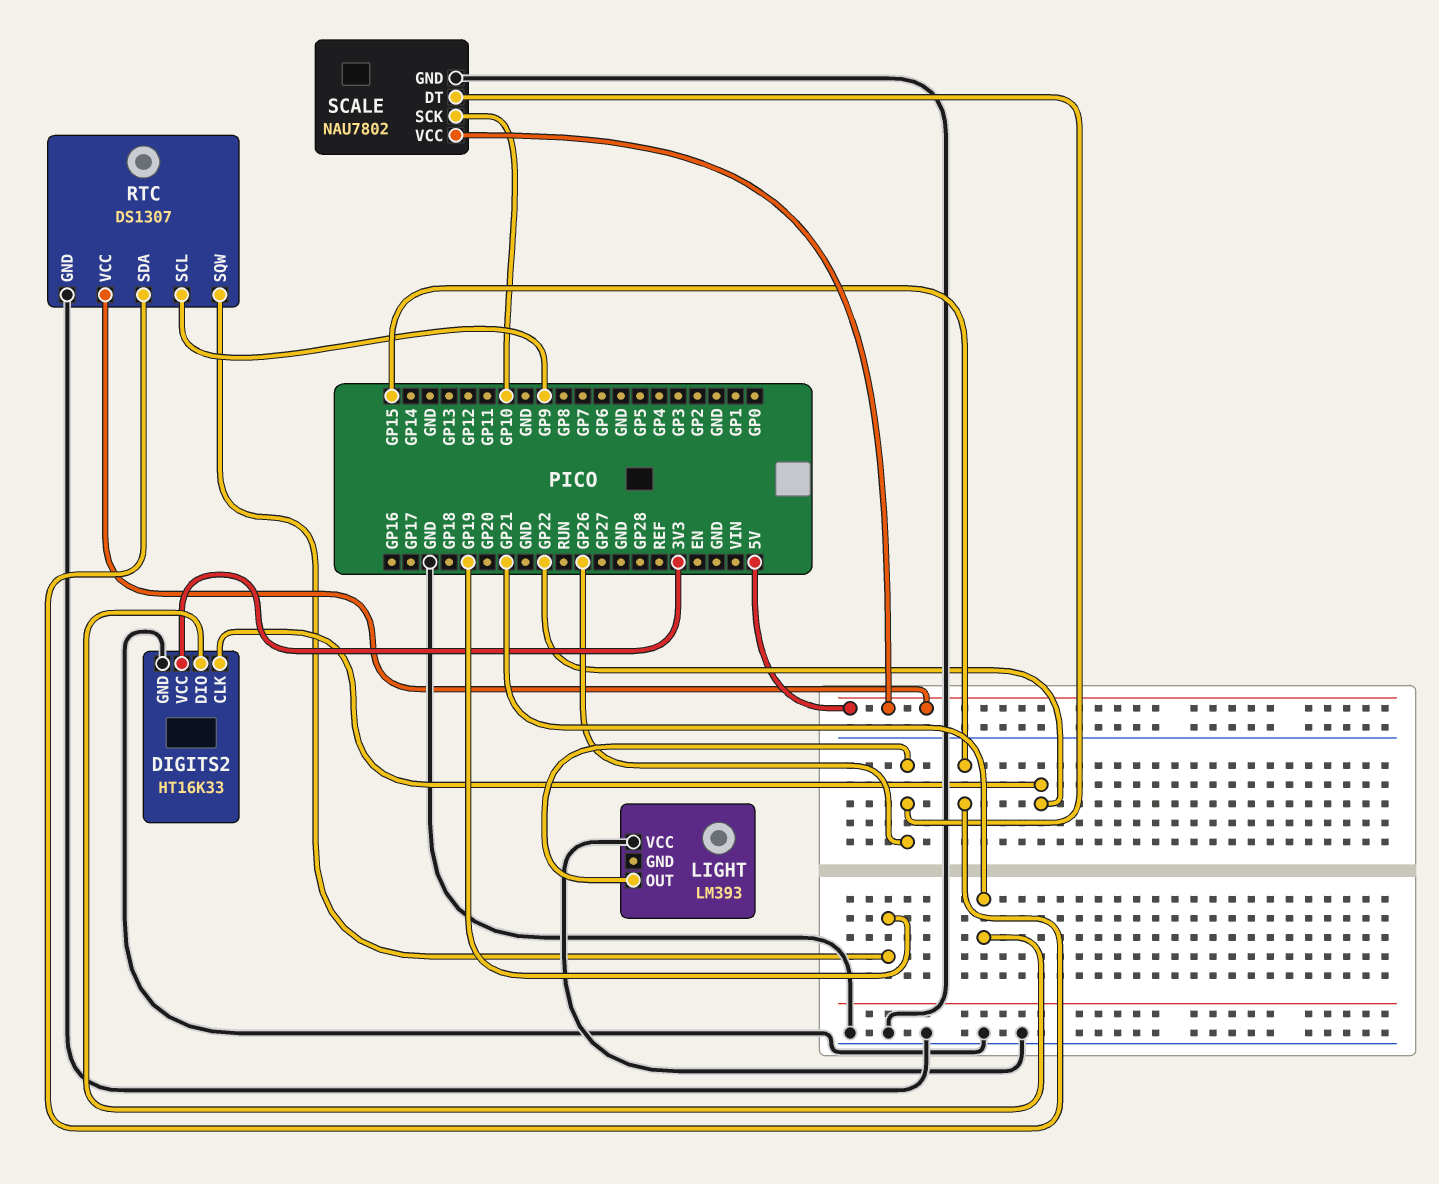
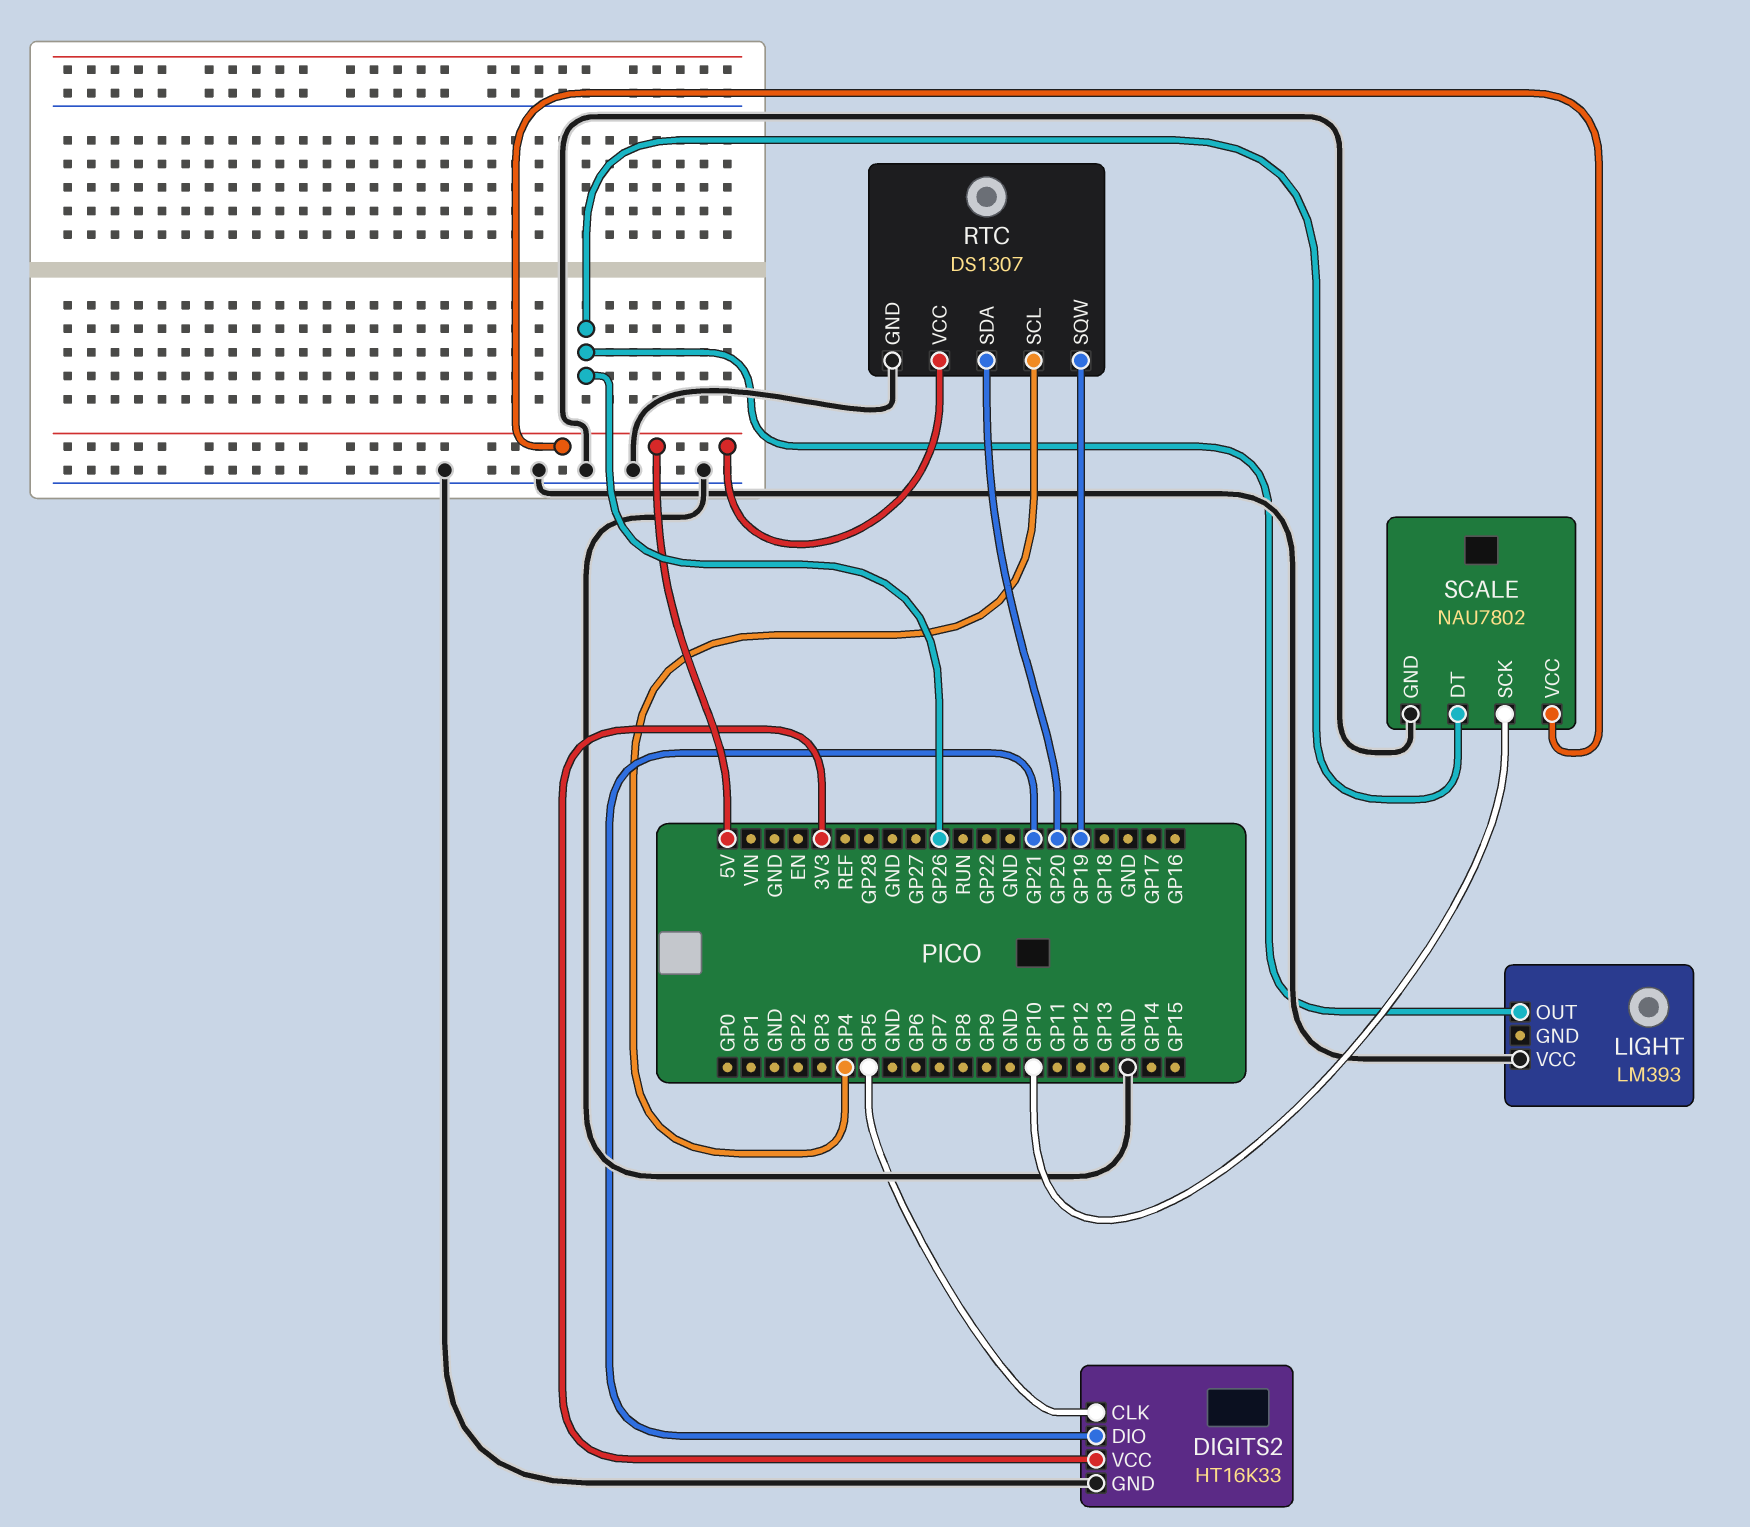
DIGITS2 pin CLK: GP22 -> GP5
RTC pin SCL: GP9 -> GP4
RTC pin SDA: GP15 -> GP20

